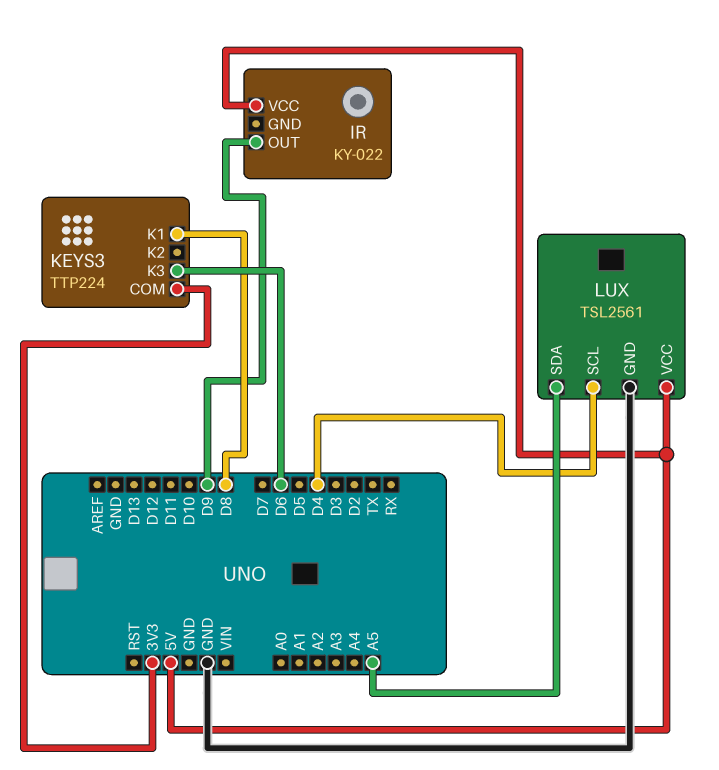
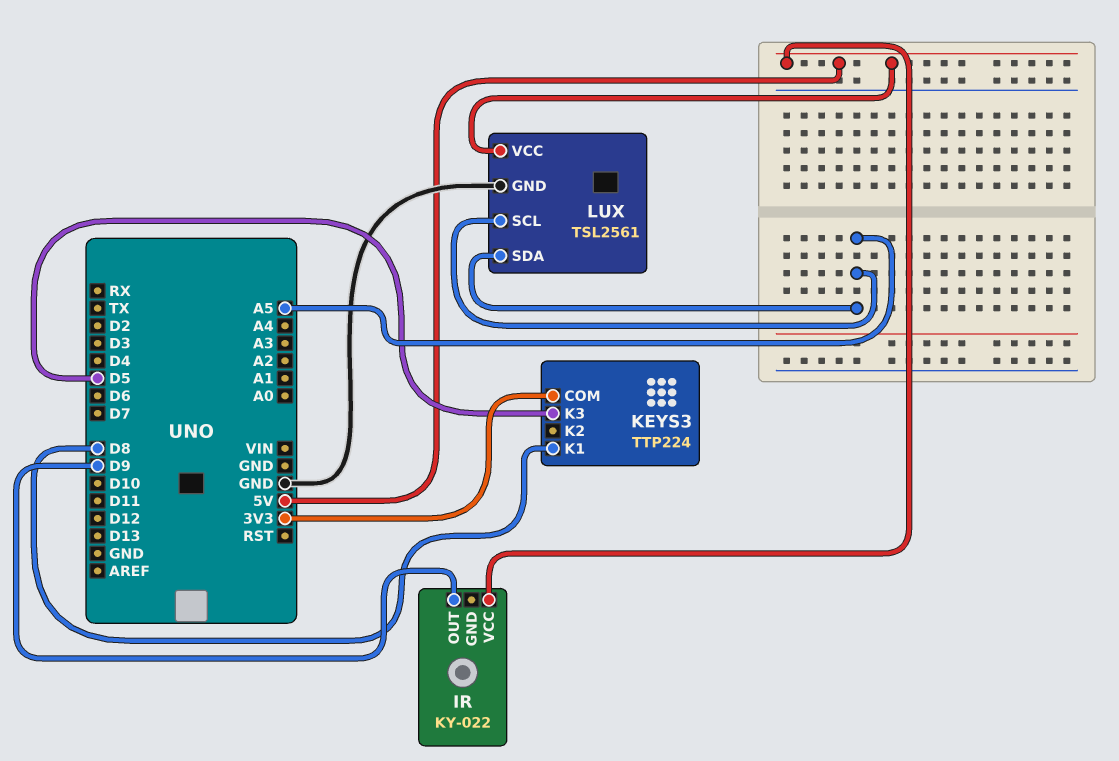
KEYS3 pin K3: D6 -> D5
LUX pin SCL: D4 -> A5

